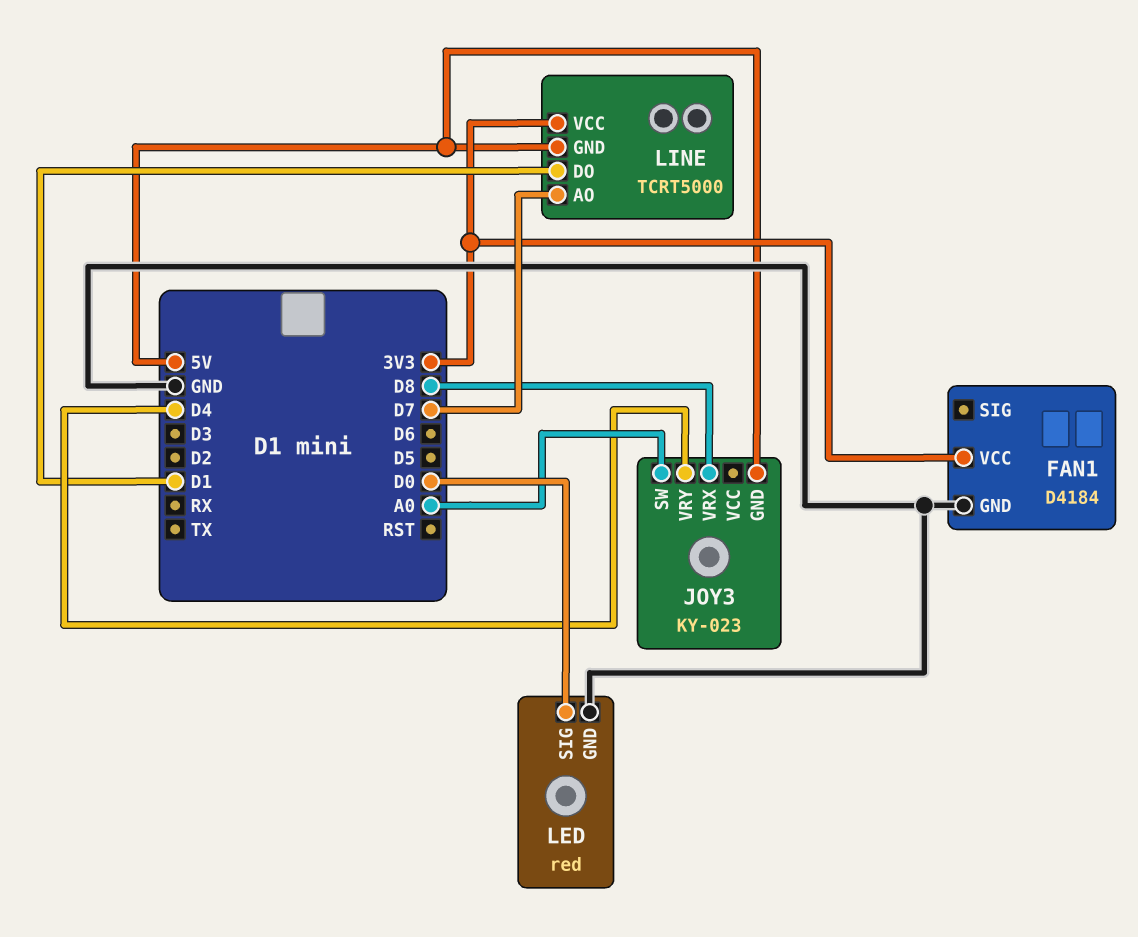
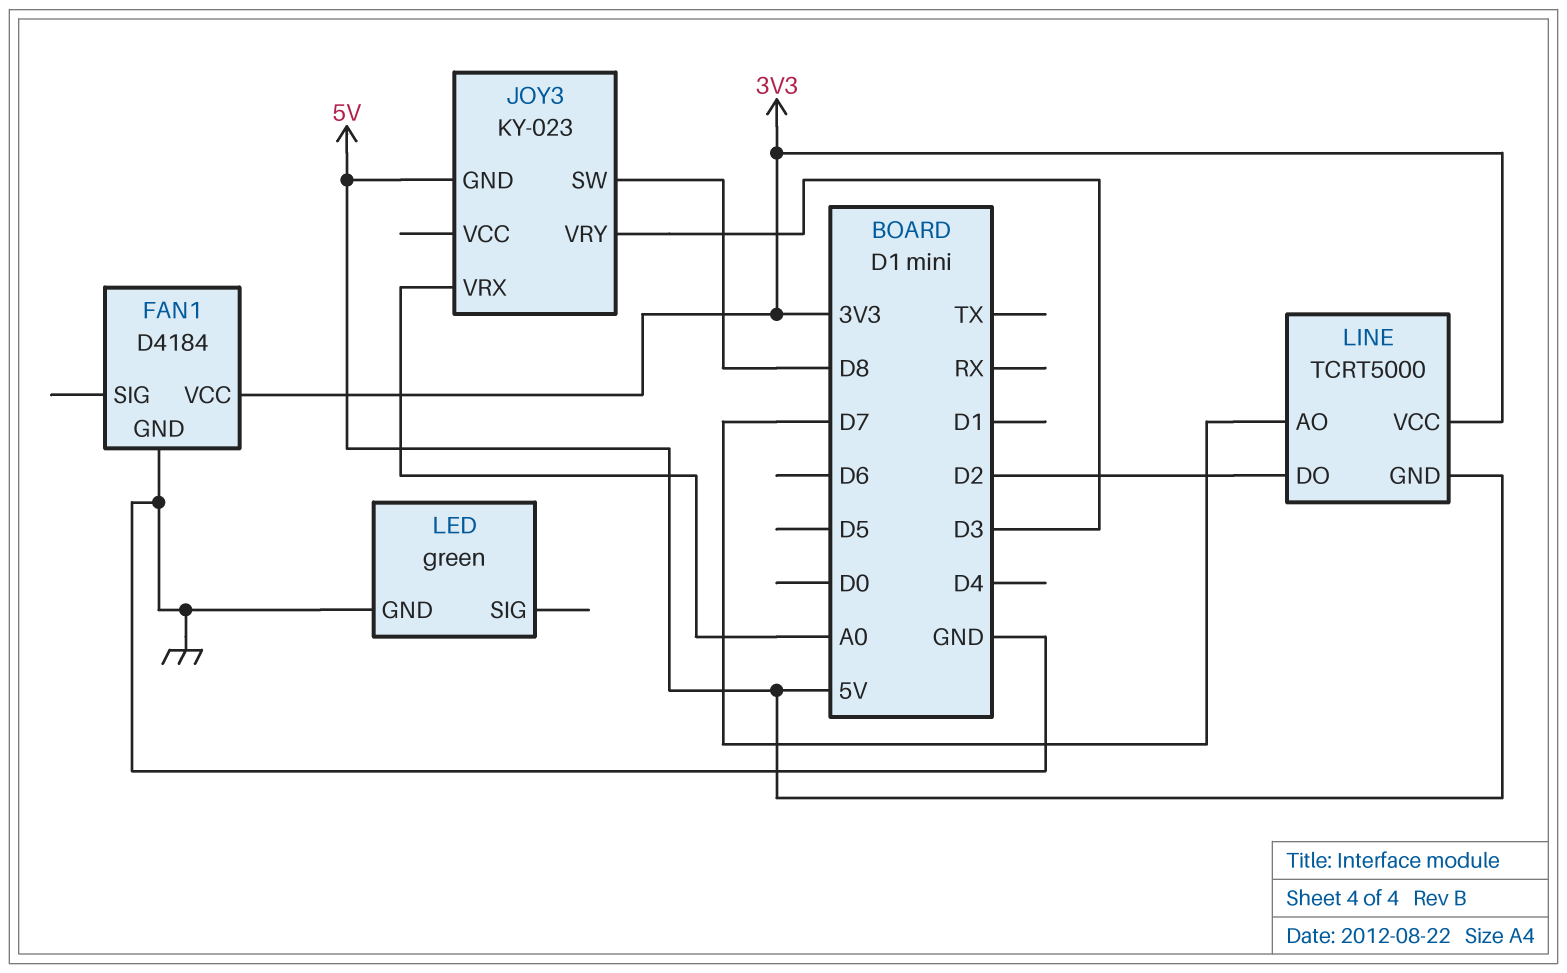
JOY3 pin SW: A0 -> D8
JOY3 pin VRX: D8 -> A0
JOY3 pin VRY: D4 -> D3
LED: red -> green
LED pin SIG: D0 -> none
LINE pin DO: D1 -> D2

